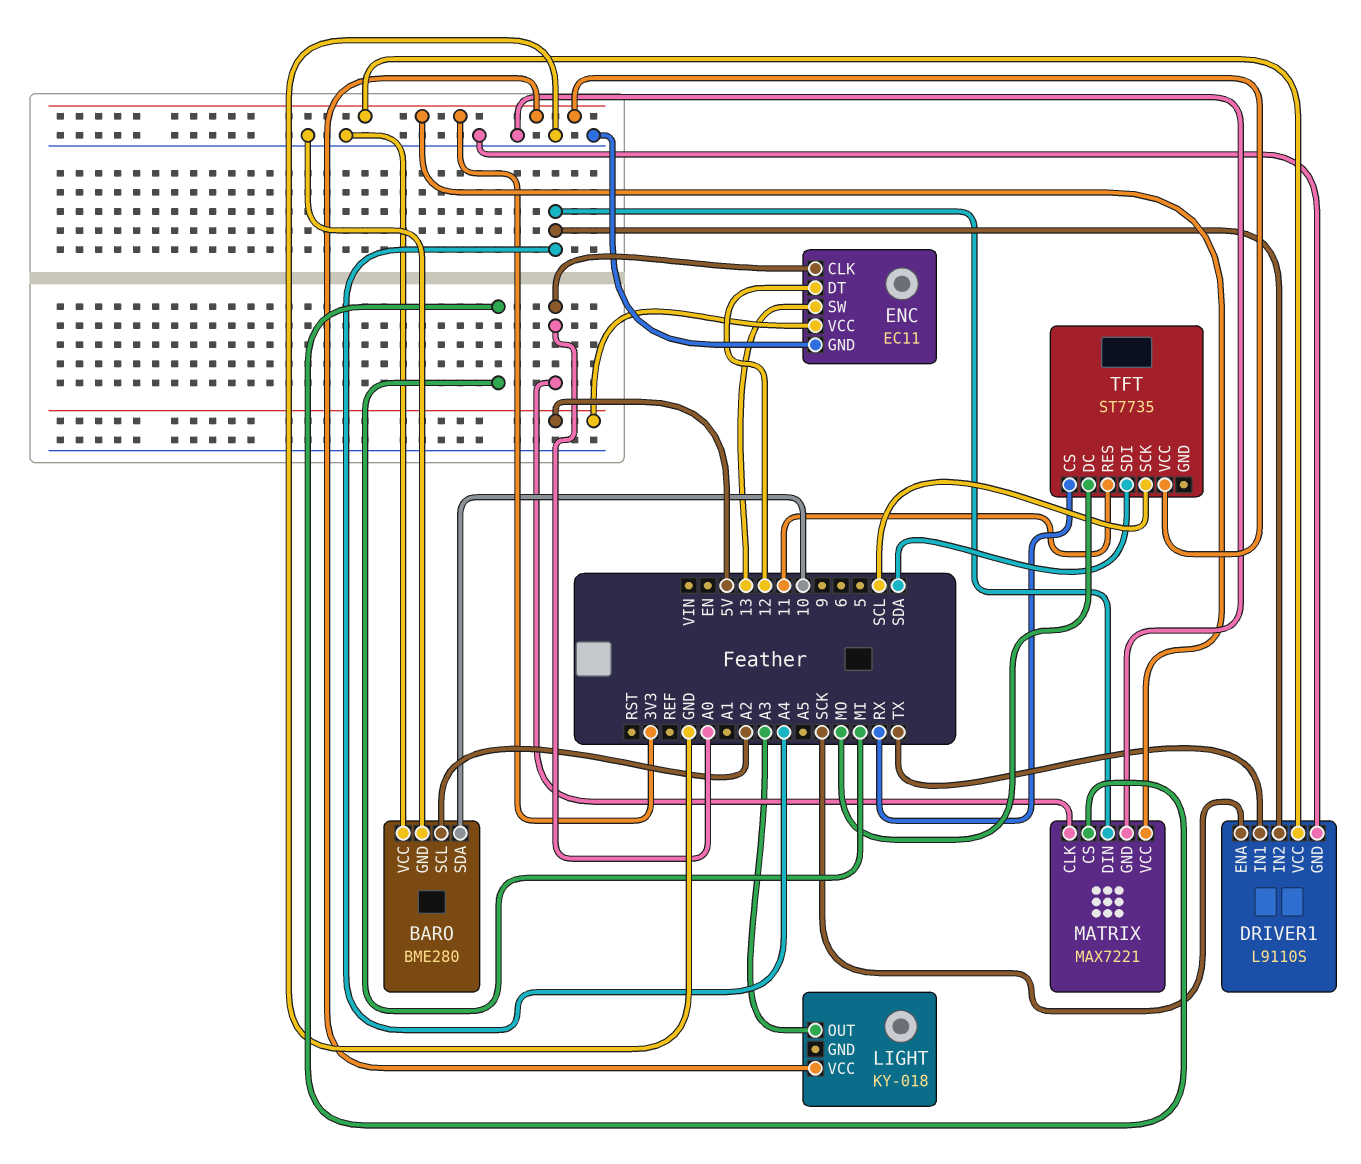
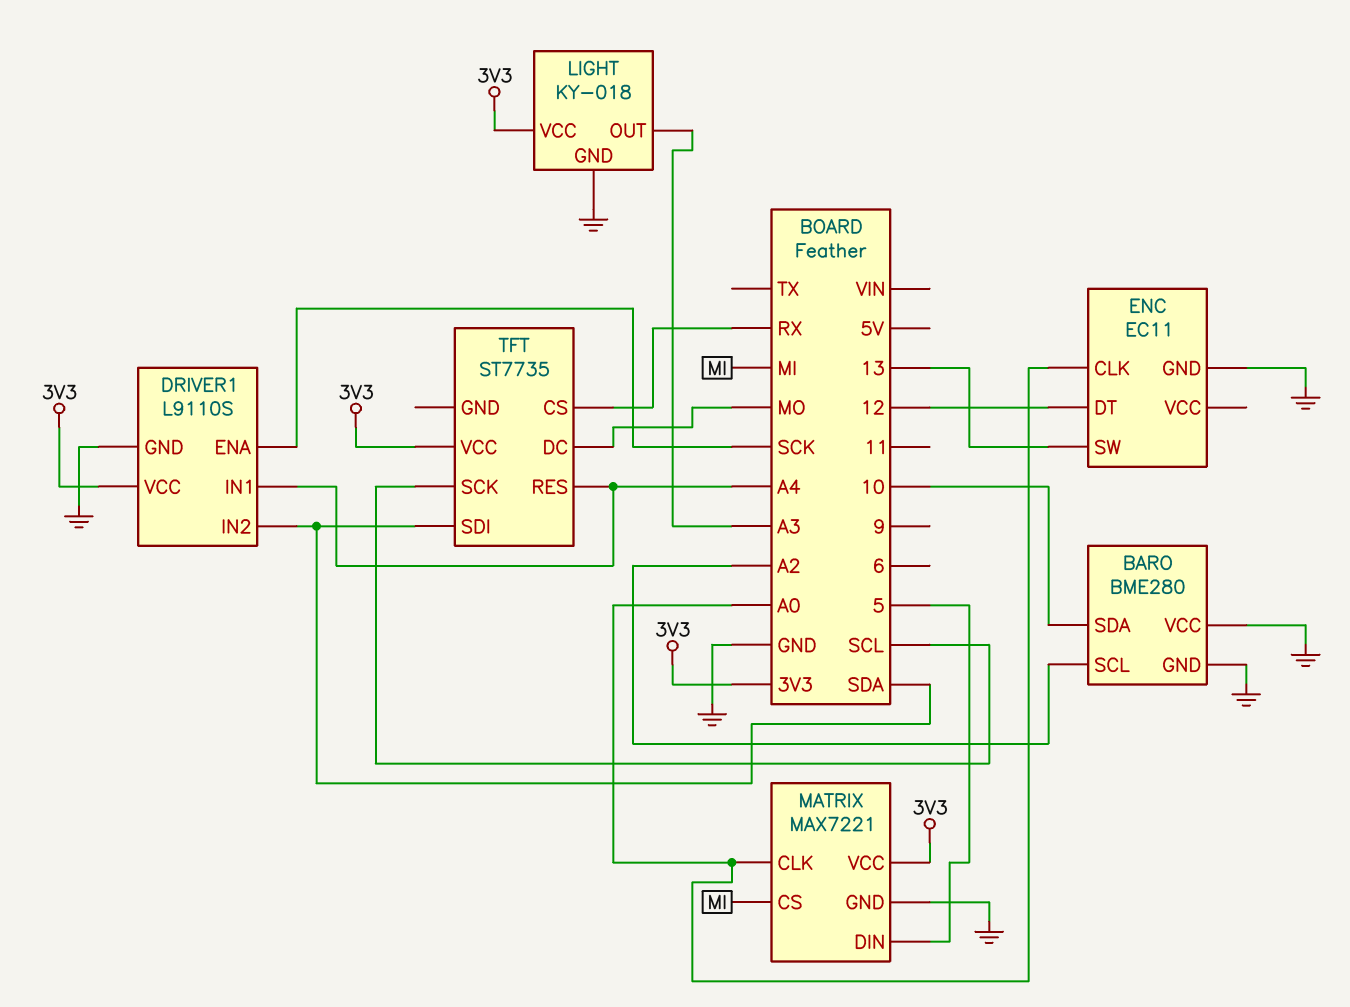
DRIVER1 pin IN1: TX -> A4
DRIVER1 pin IN2: A4 -> SDA
ENC pin VCC: 5V -> none
LIGHT pin GND: none -> GND
MATRIX pin DIN: A4 -> 5
TFT pin RES: 11 -> A4

